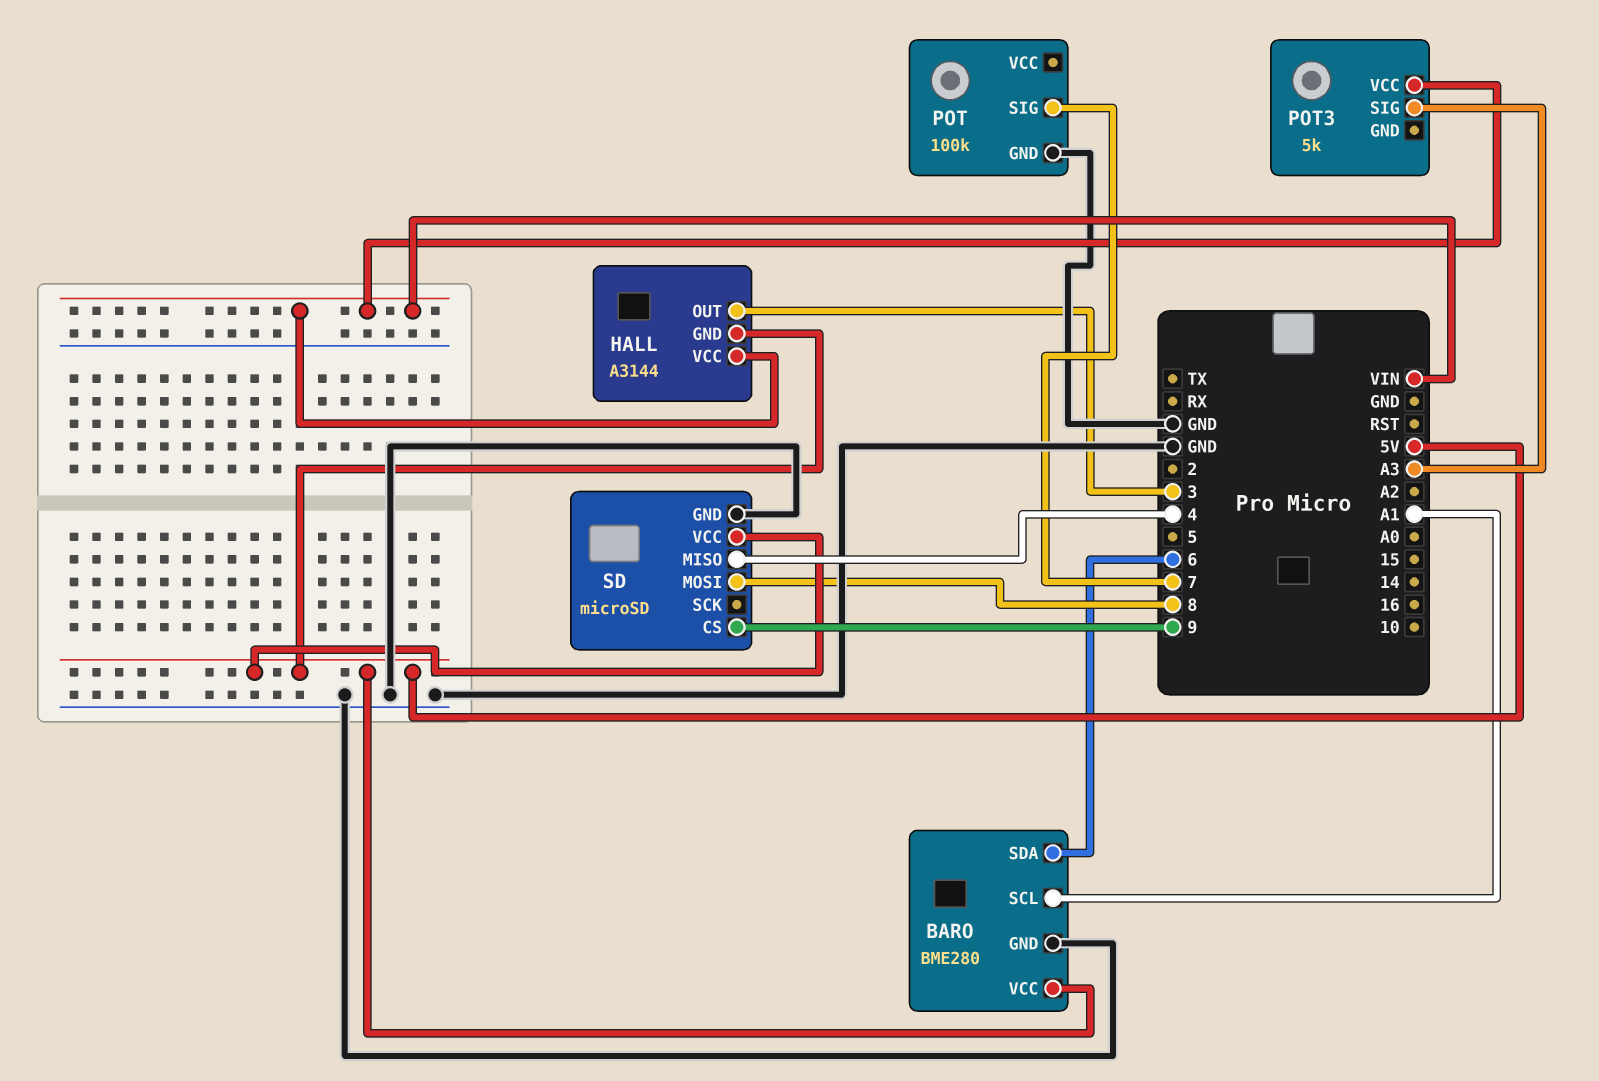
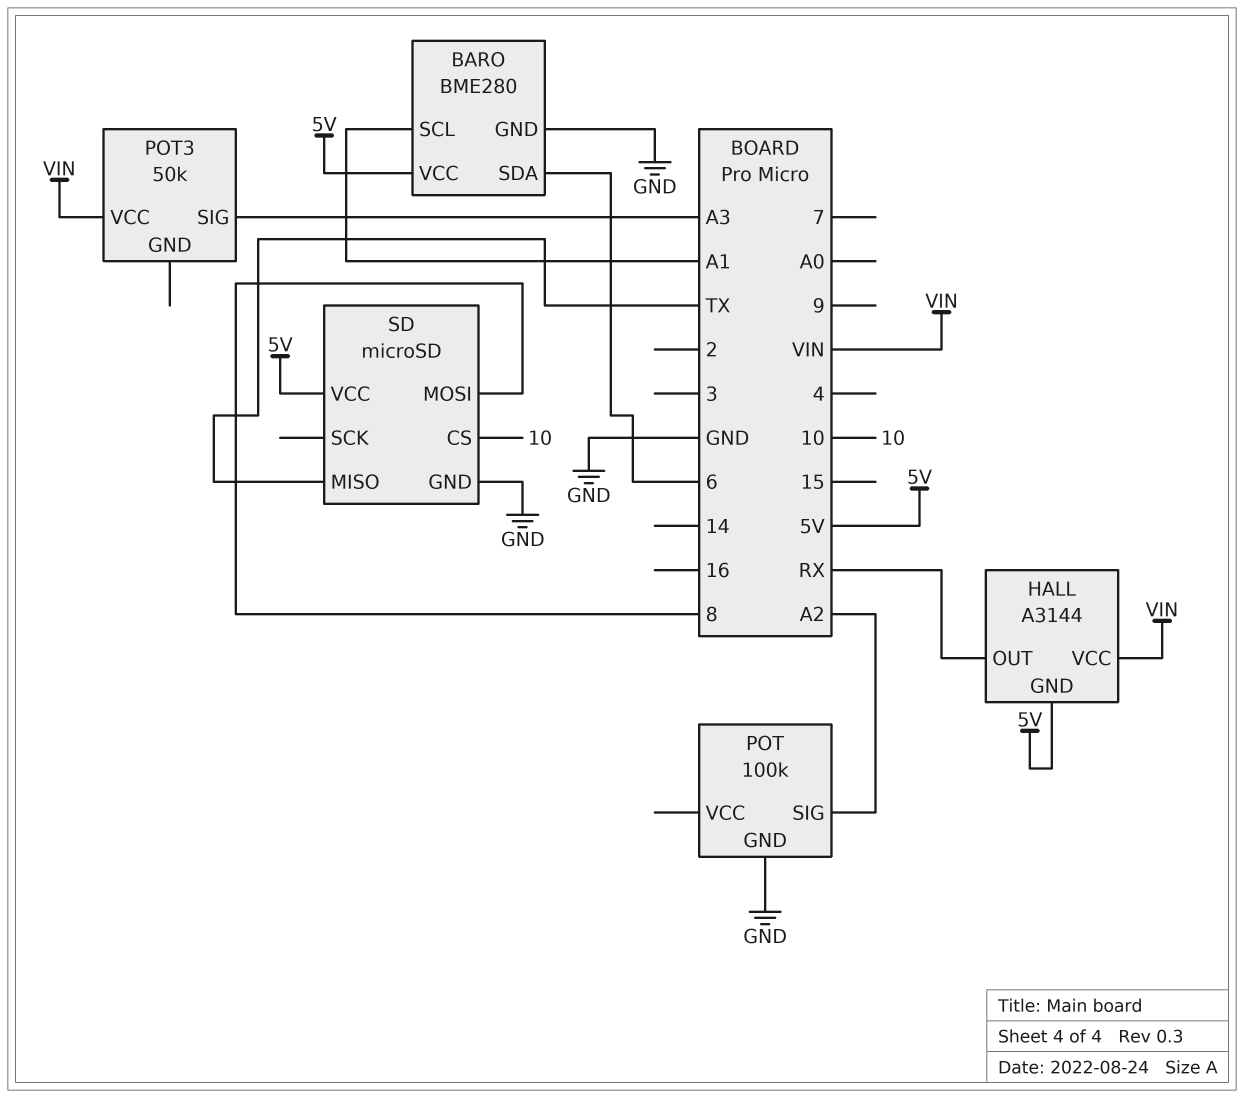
HALL pin OUT: 3 -> RX
POT pin SIG: 7 -> A2
POT3: 5k -> 50k
SD pin CS: 9 -> 10
SD pin MISO: 4 -> TX

